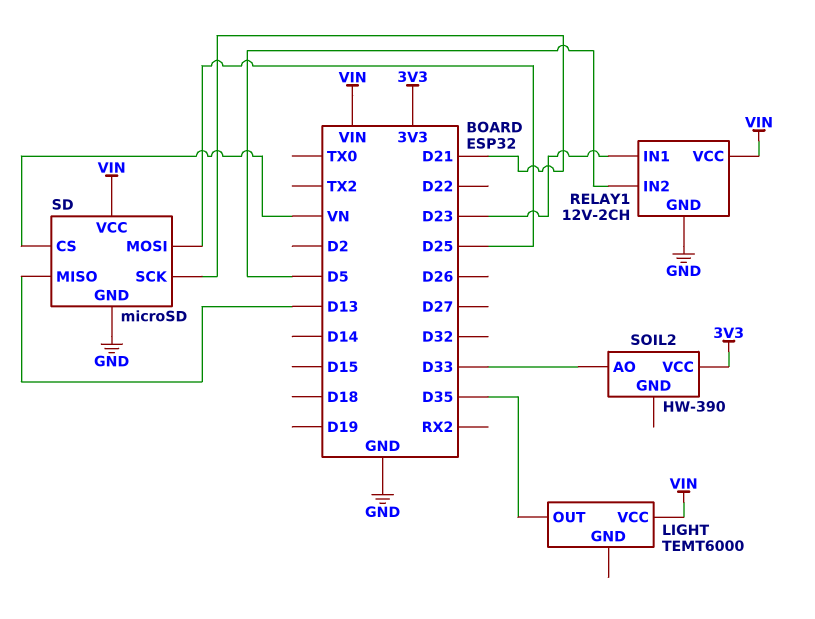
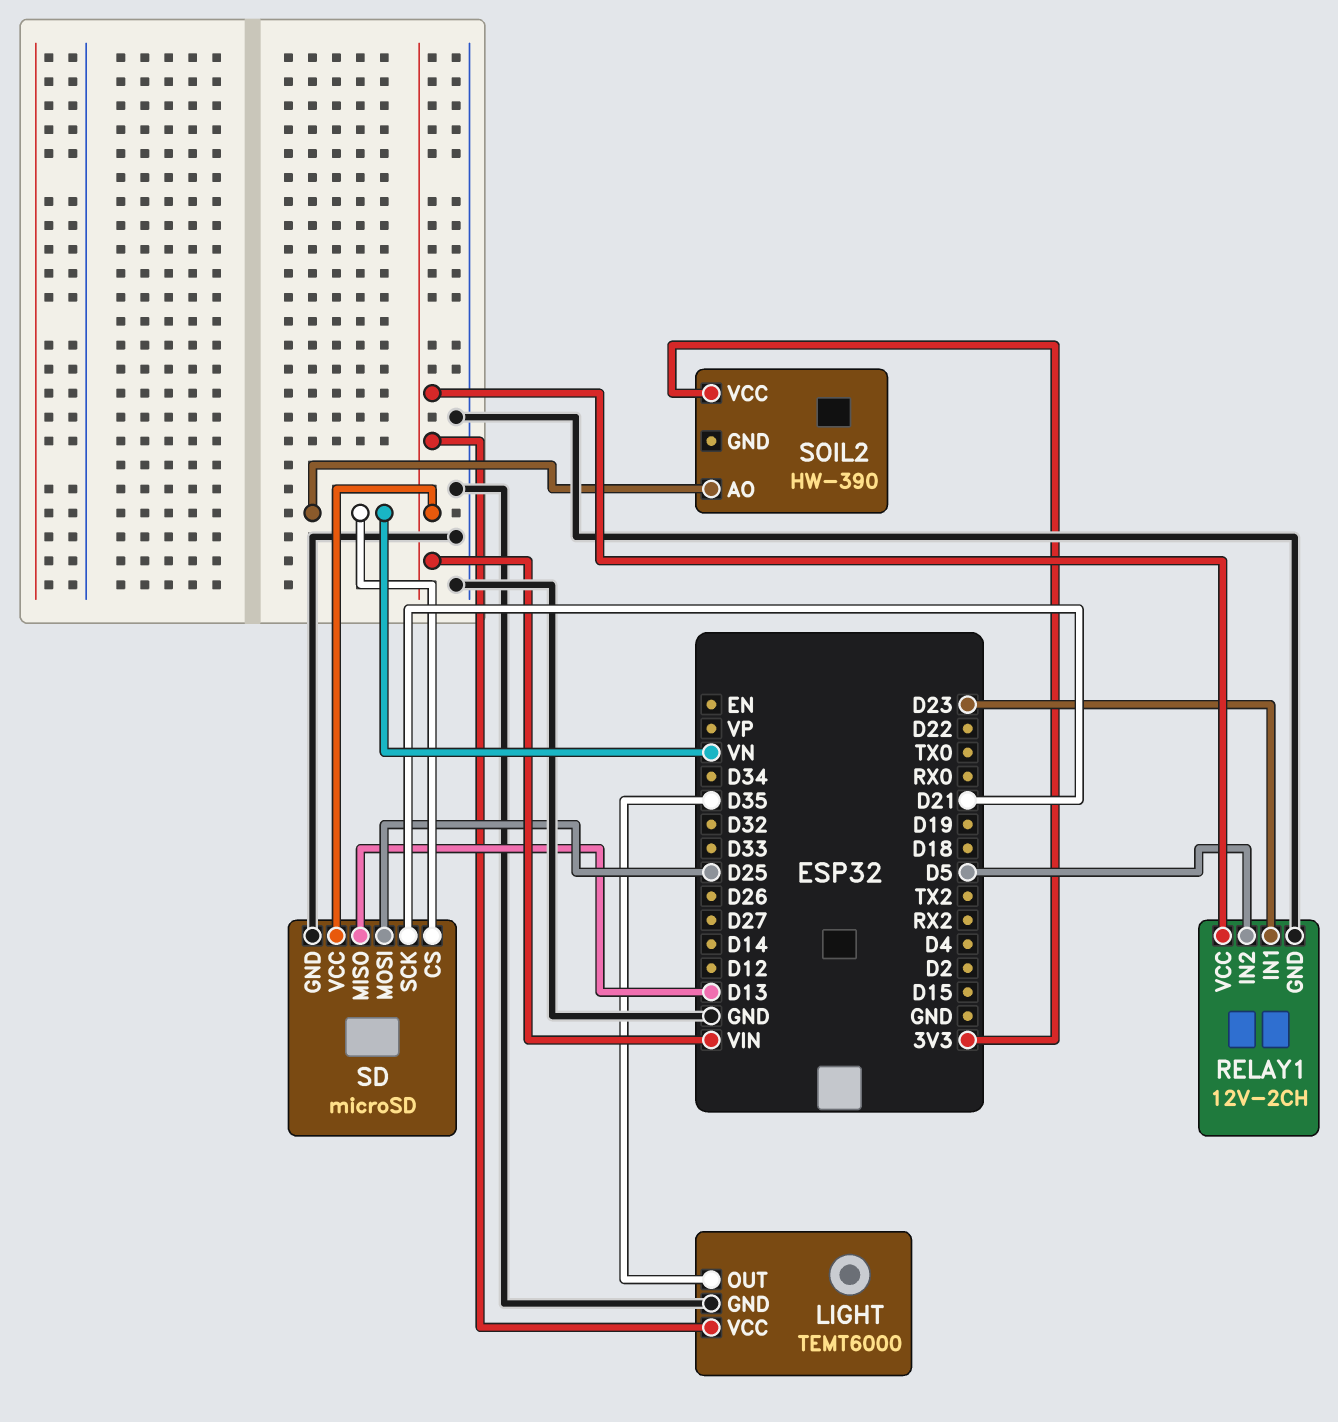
LIGHT pin GND: none -> GND
SOIL2 pin AO: D33 -> VN

